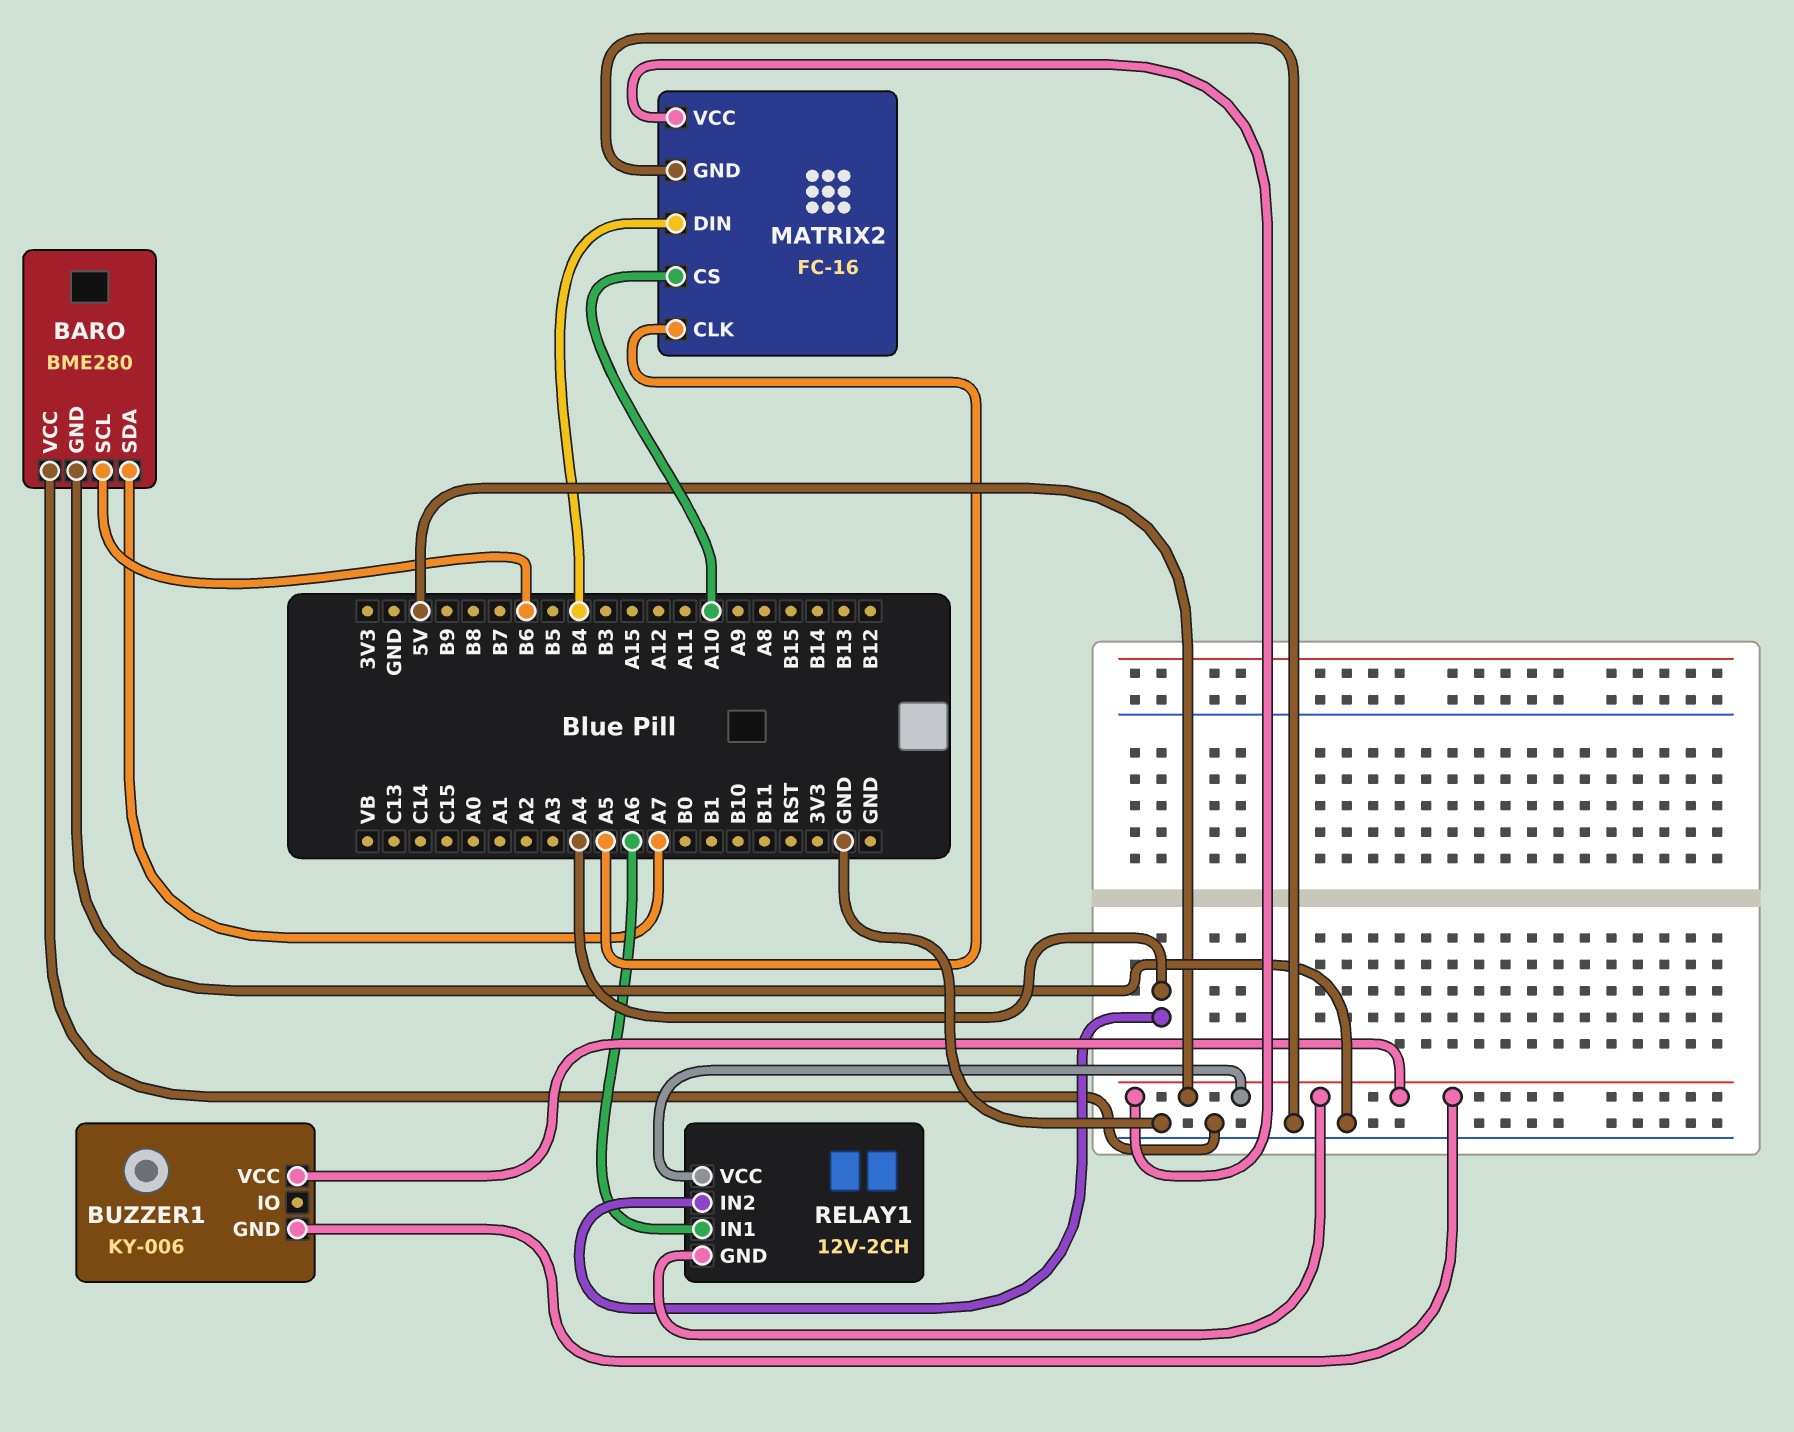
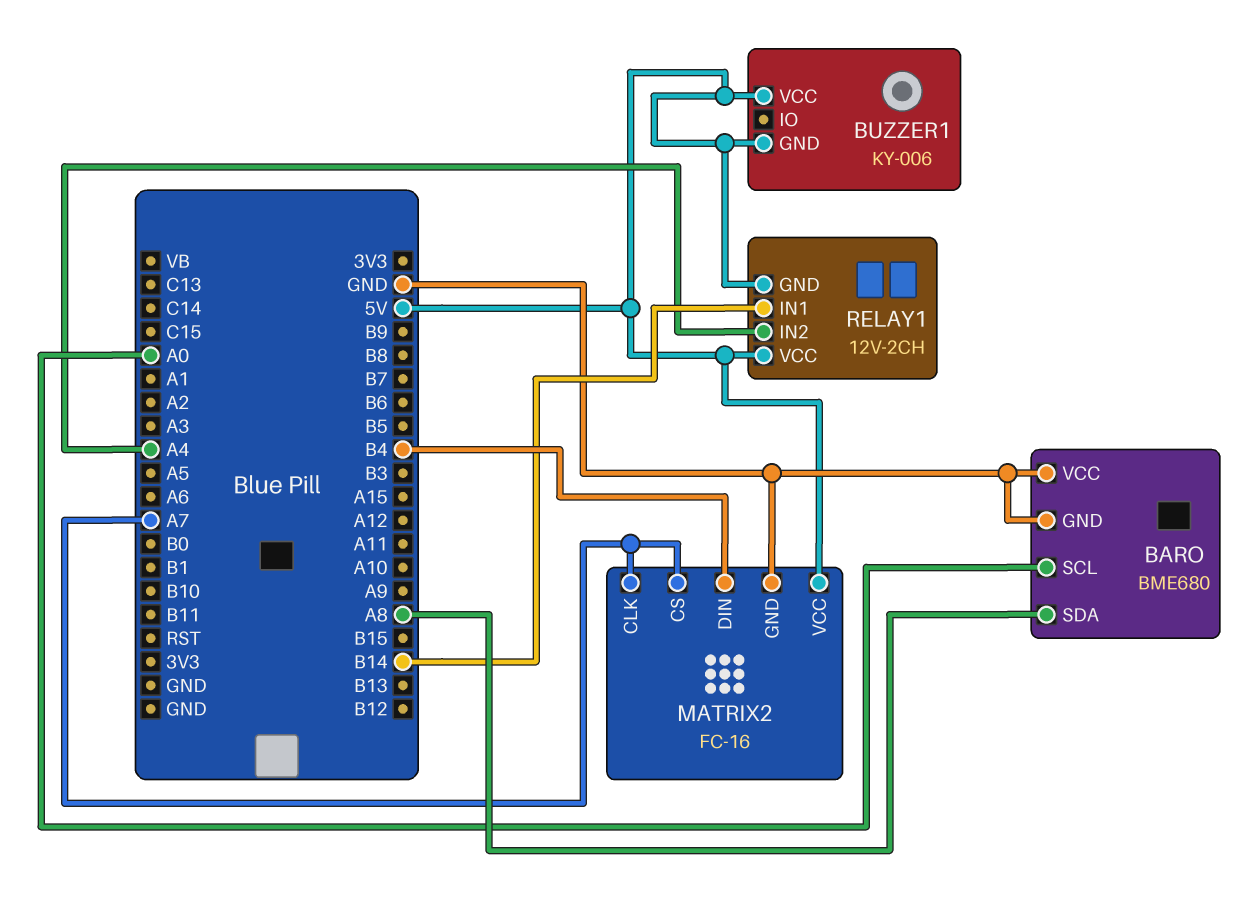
BARO: BME280 -> BME680
BARO pin SCL: B6 -> A0
BARO pin SDA: A7 -> A8
MATRIX2 pin CLK: A5 -> A7
MATRIX2 pin CS: A10 -> A7
RELAY1 pin IN1: A6 -> B14

